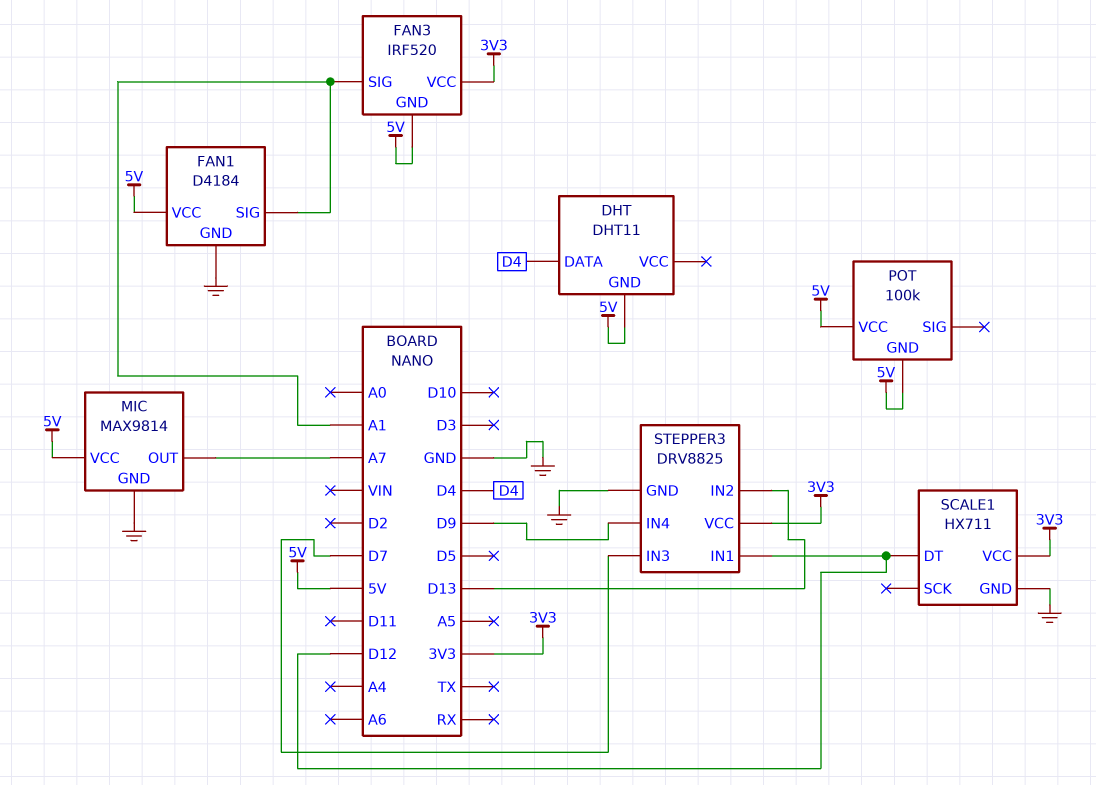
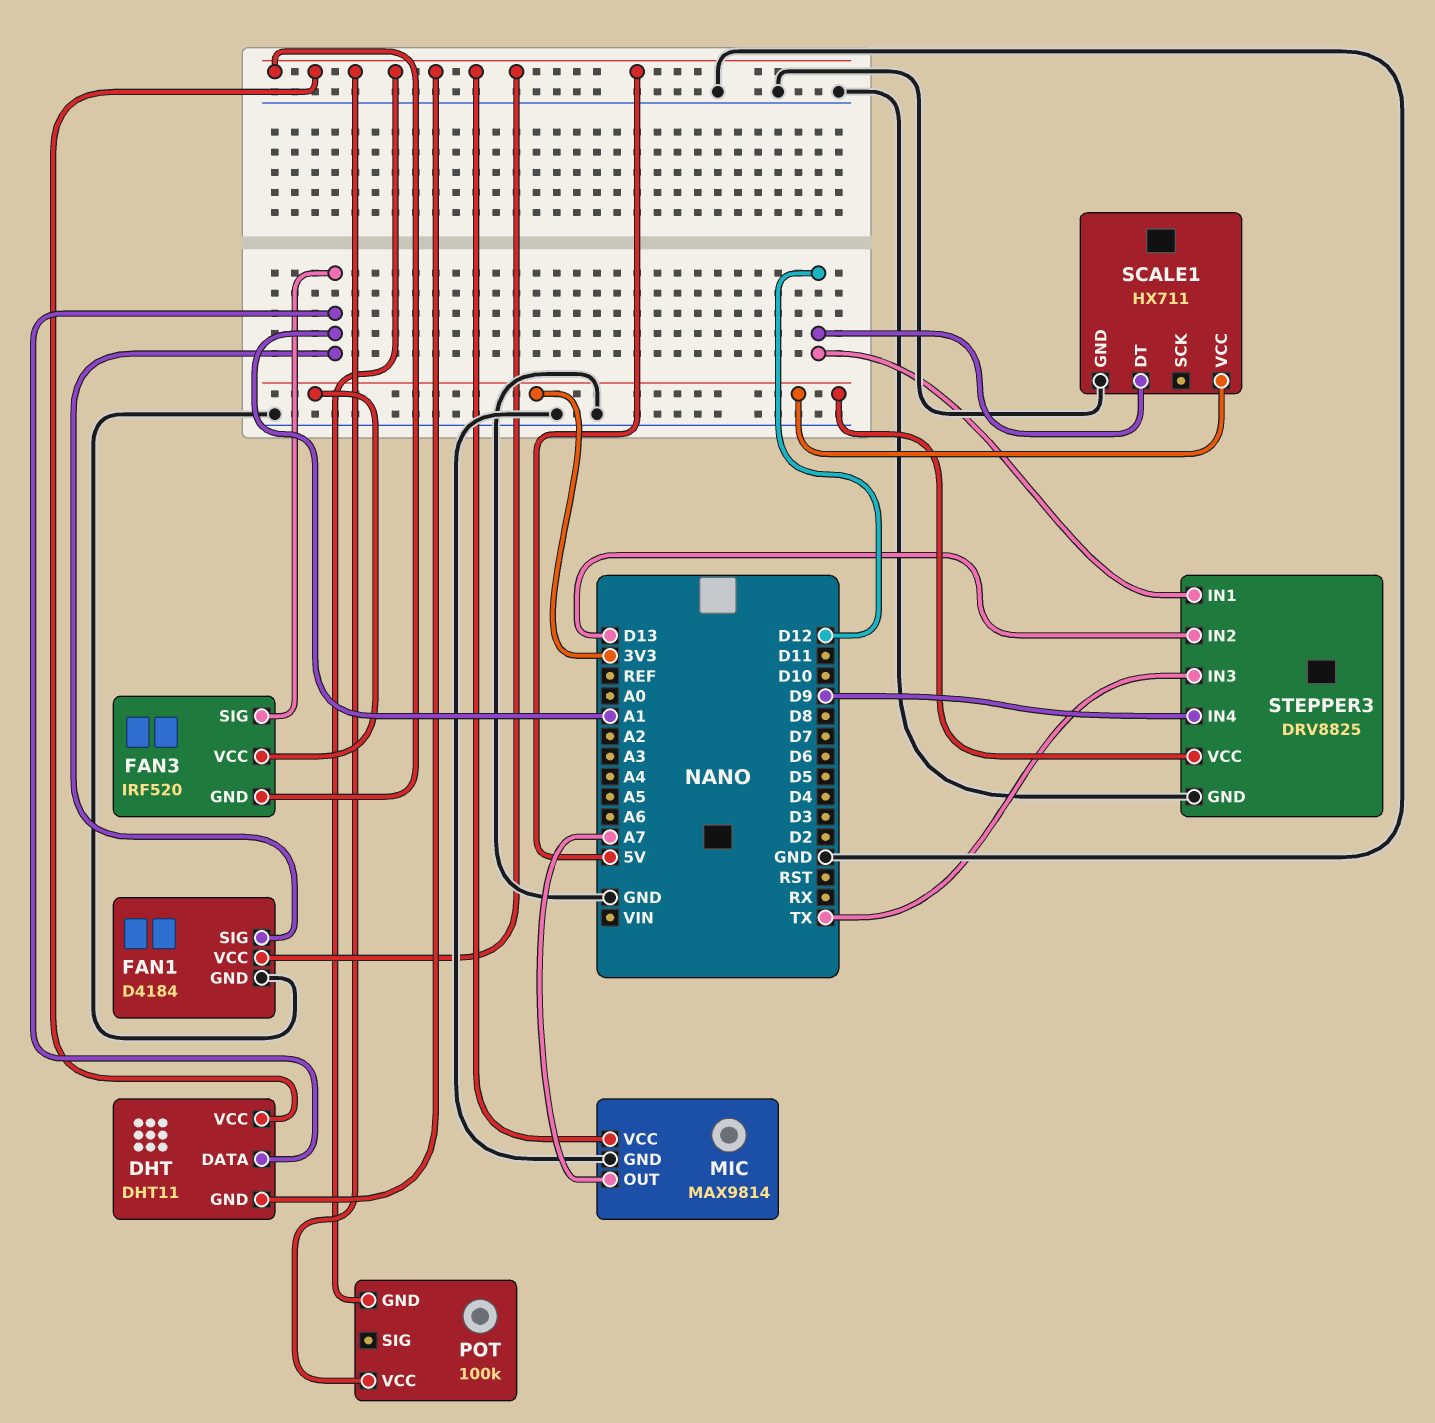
DHT pin DATA: D4 -> A1
DHT pin VCC: none -> 5V
STEPPER3 pin IN3: D7 -> TX

